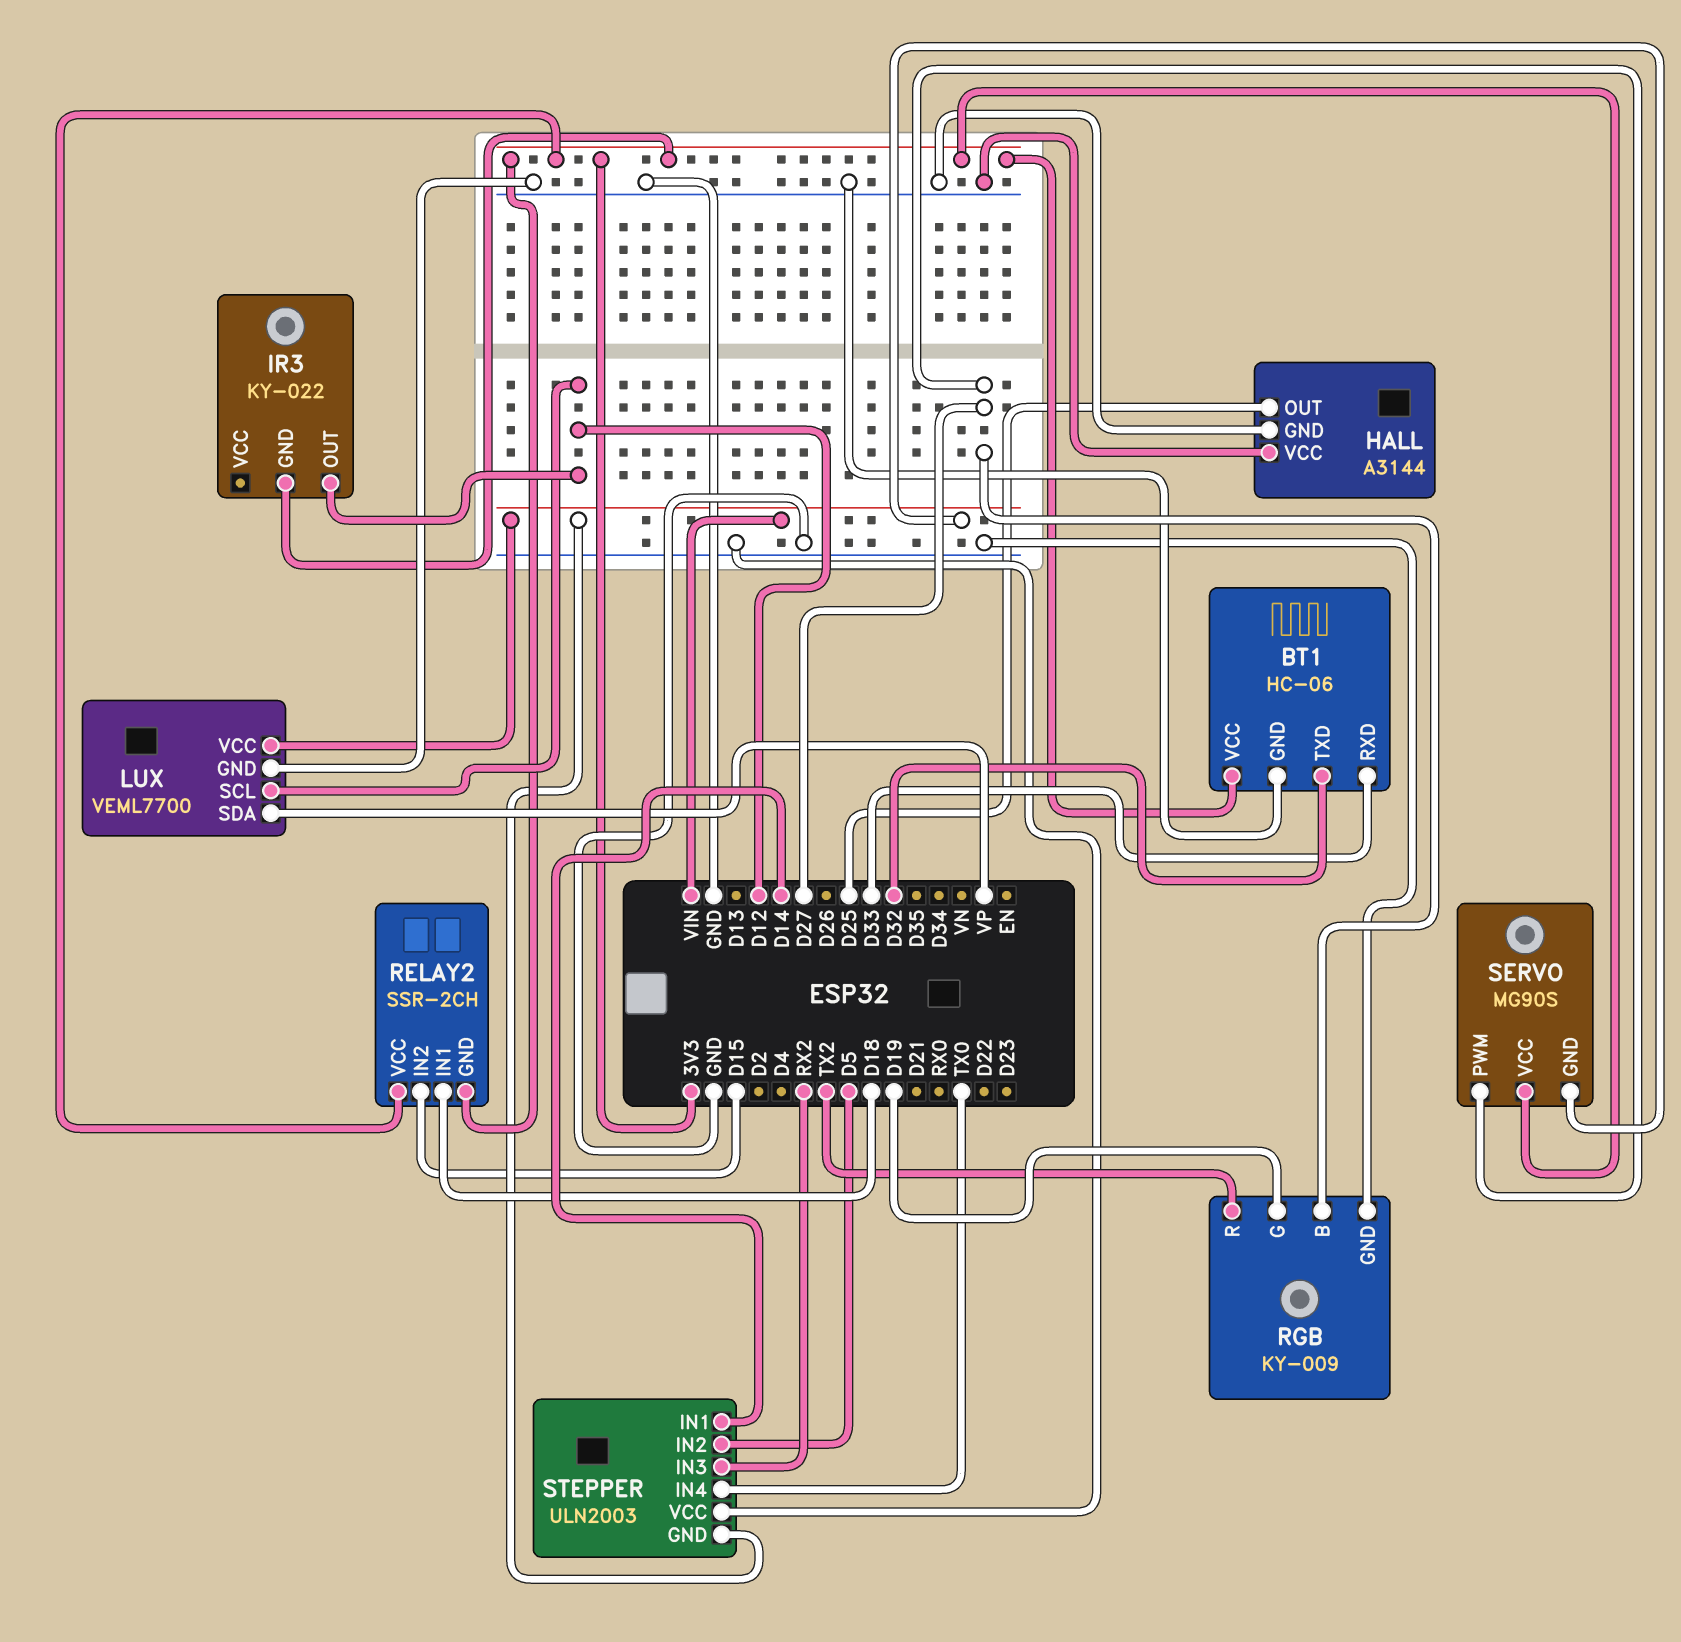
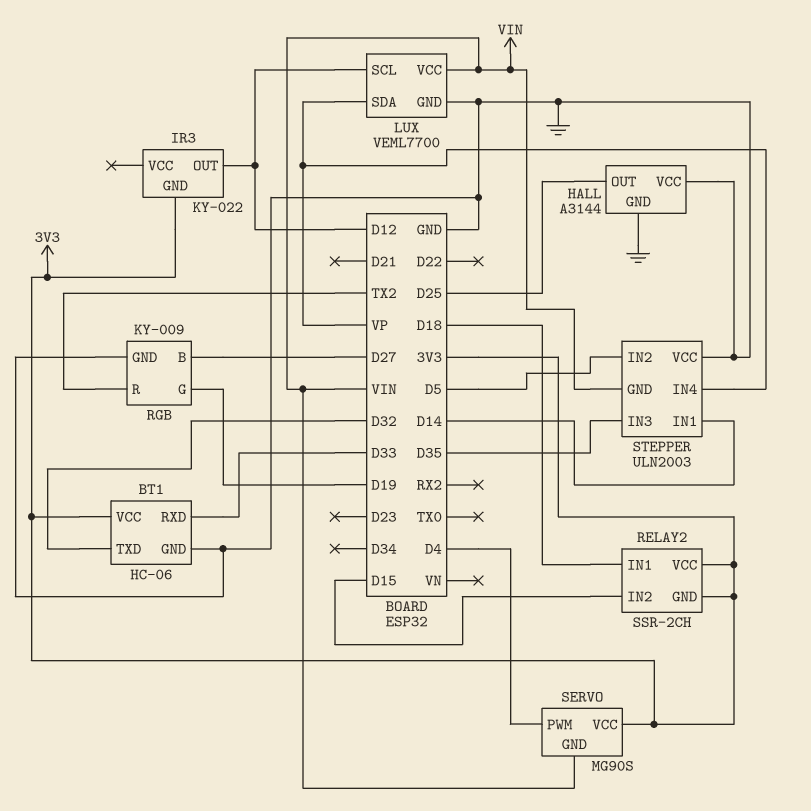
SERVO pin PWM: D27 -> D4
STEPPER pin IN3: RX2 -> D35
STEPPER pin IN4: TX0 -> VP

